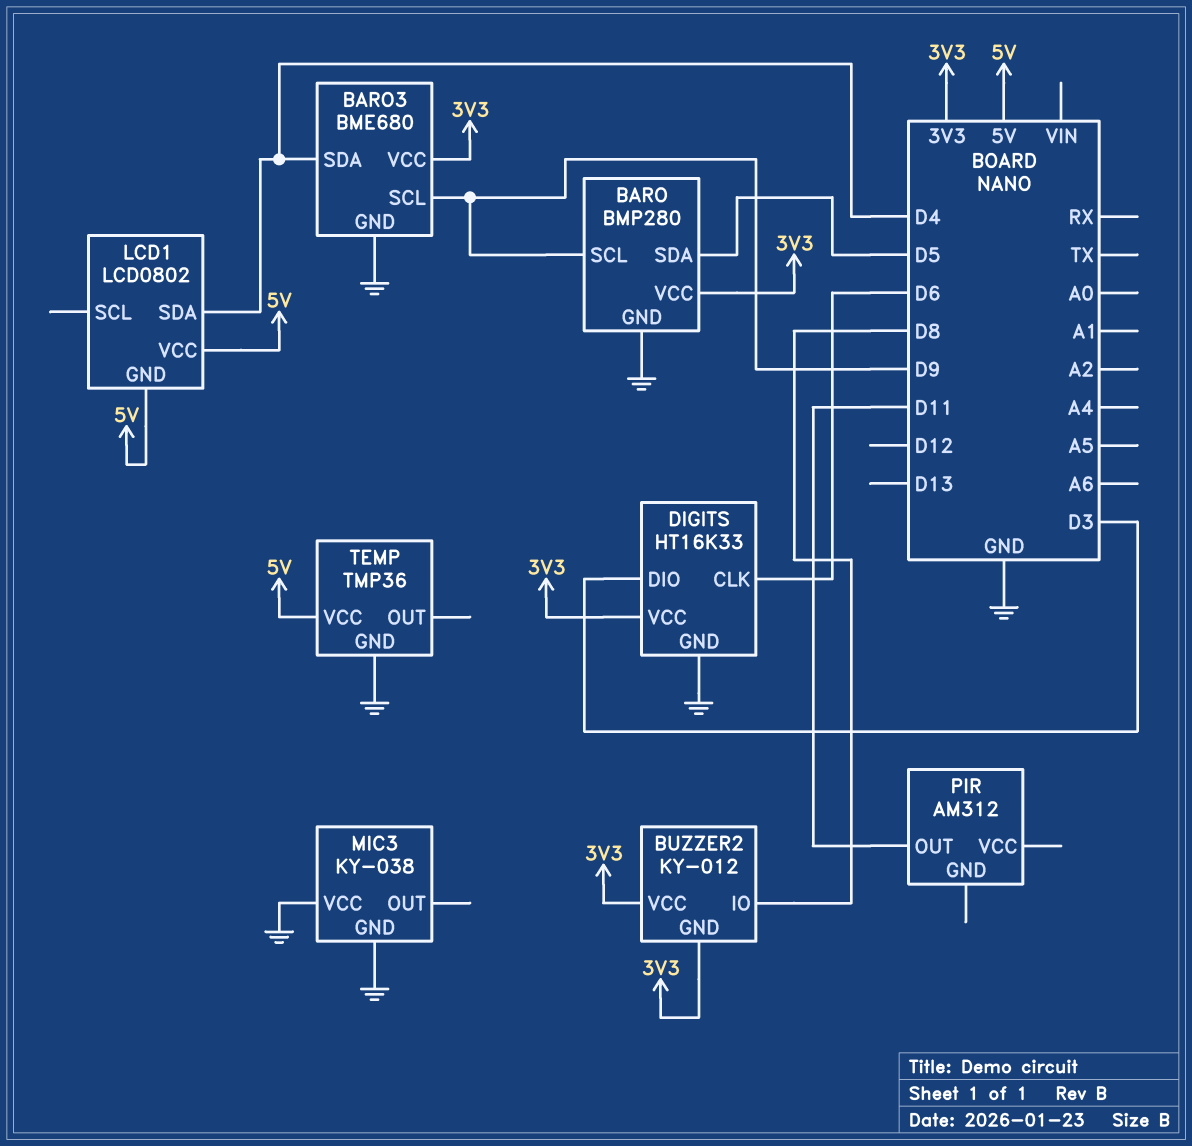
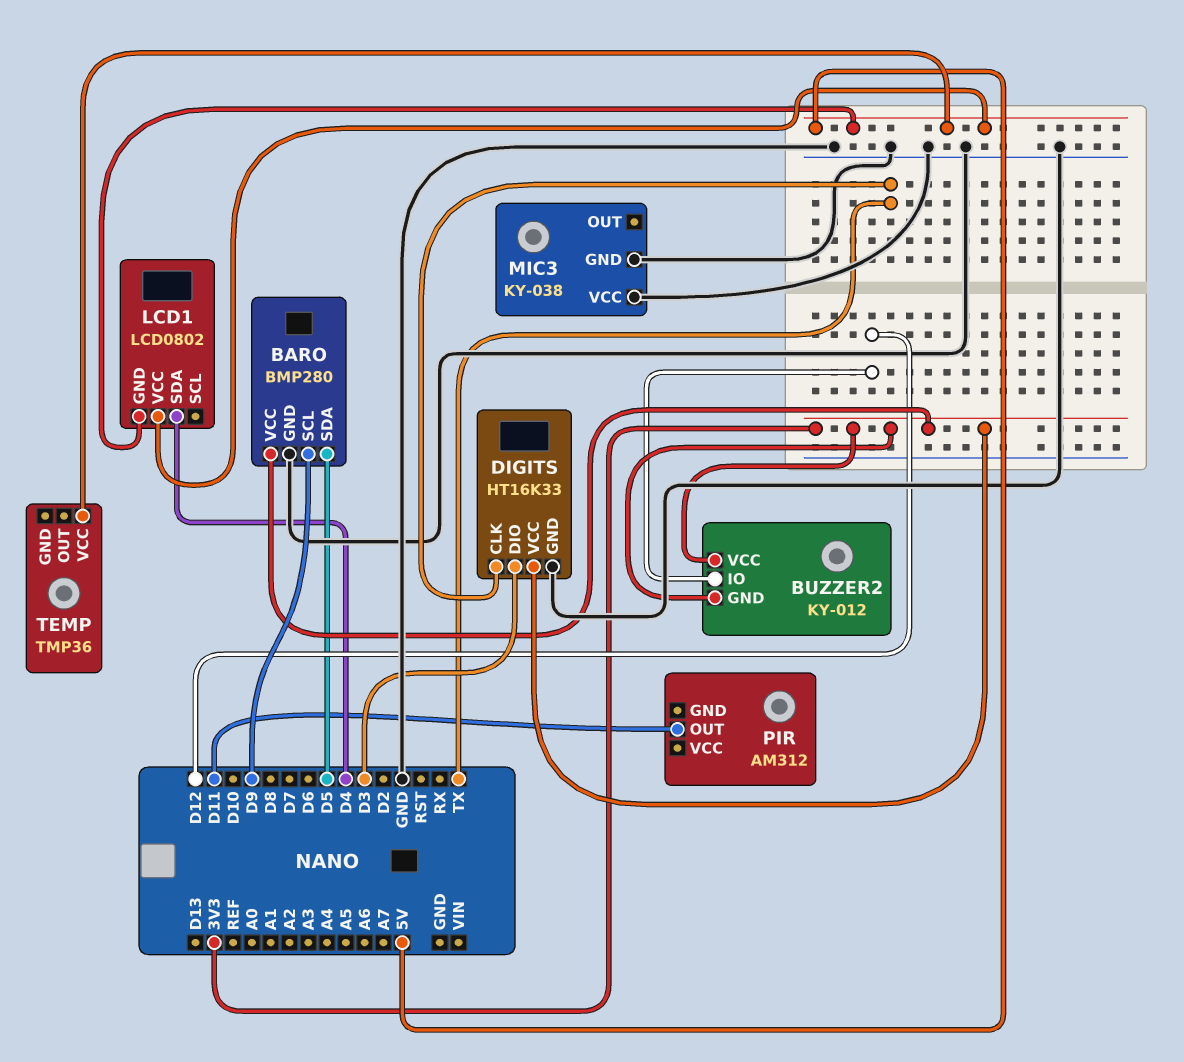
BARO3: BME680 -> none
BARO3 pin GND: GND -> none
BARO3 pin SCL: D9 -> none
BARO3 pin SDA: D4 -> none
BARO3 pin VCC: 3V3 -> none
BUZZER2 pin IO: D8 -> D12
DIGITS pin CLK: D6 -> TX
TEMP pin GND: GND -> none

